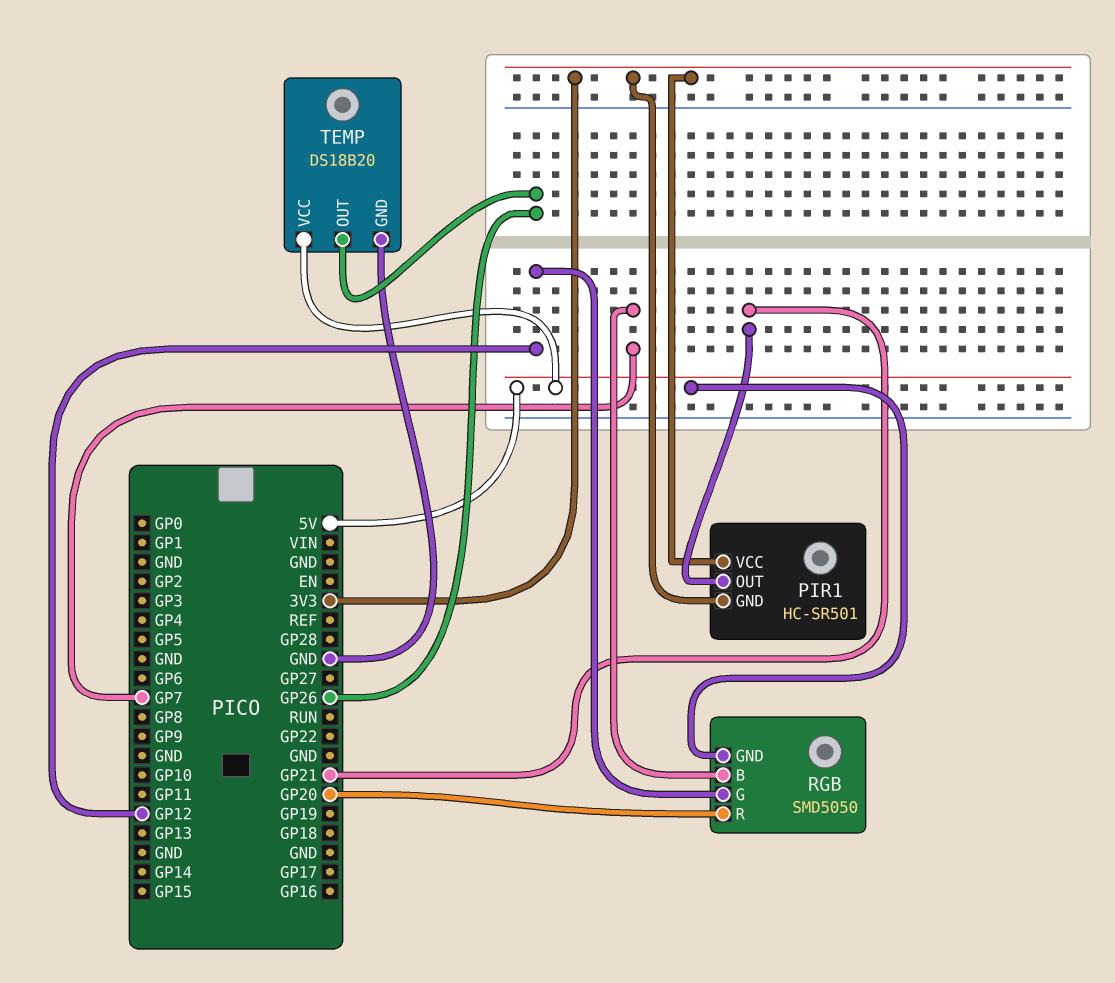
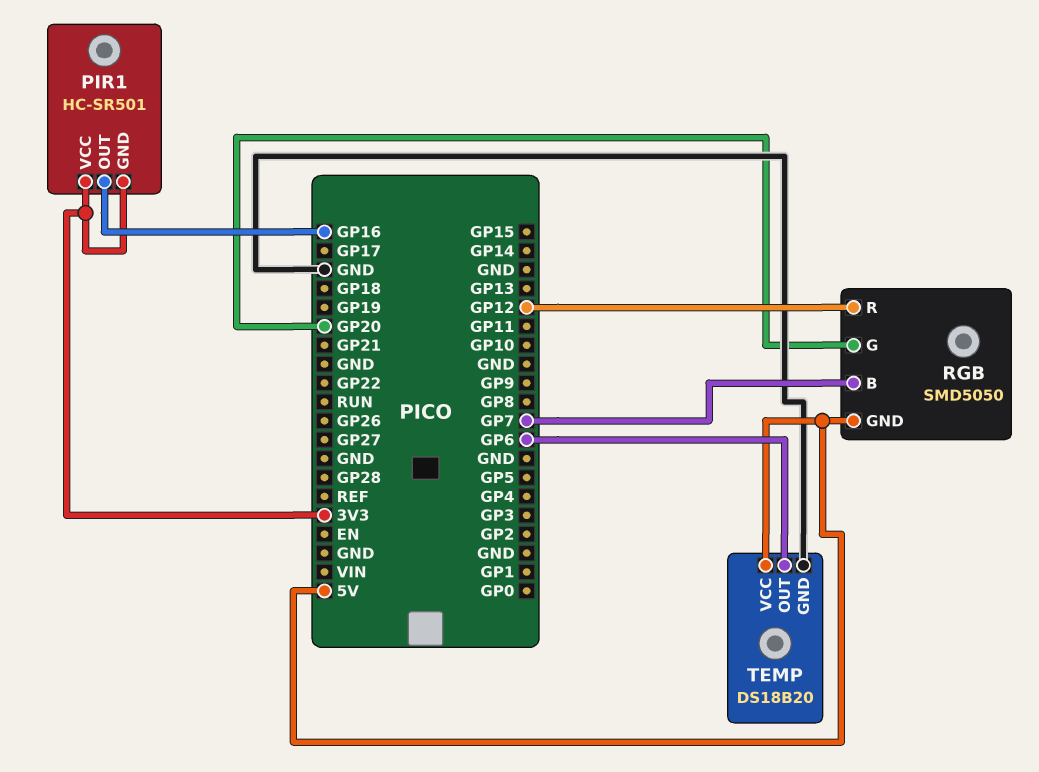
PIR1 pin OUT: GP21 -> GP16
RGB pin G: GP12 -> GP20
RGB pin R: GP20 -> GP12
TEMP pin OUT: GP26 -> GP6

